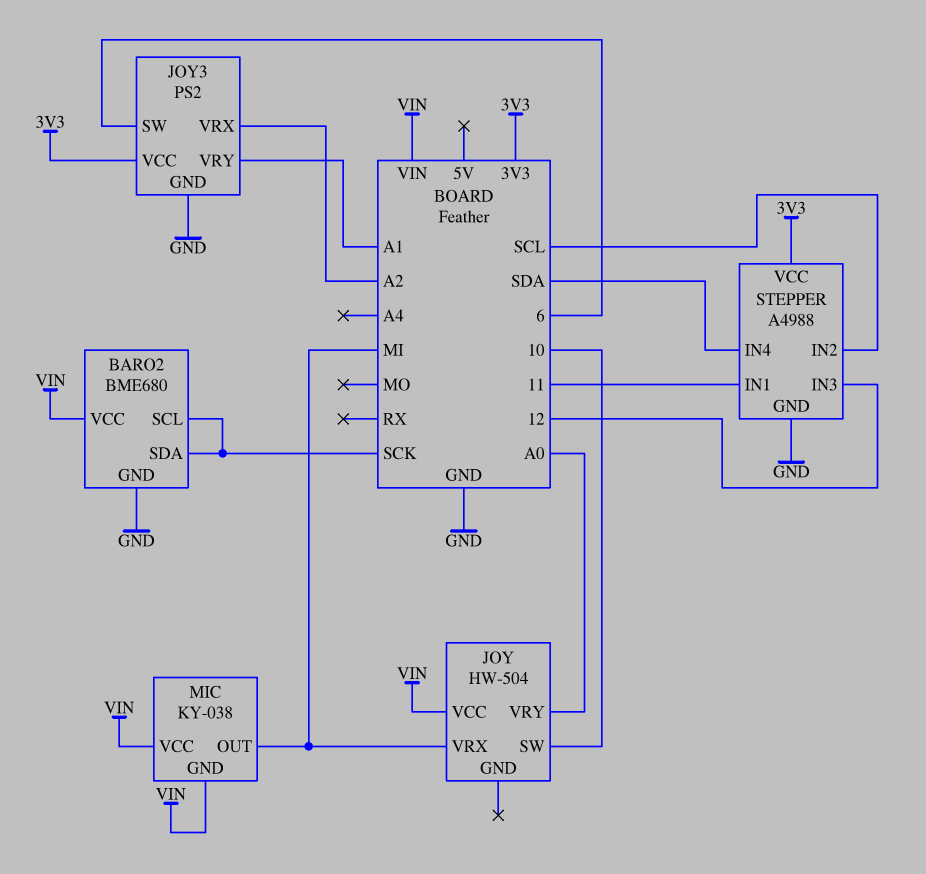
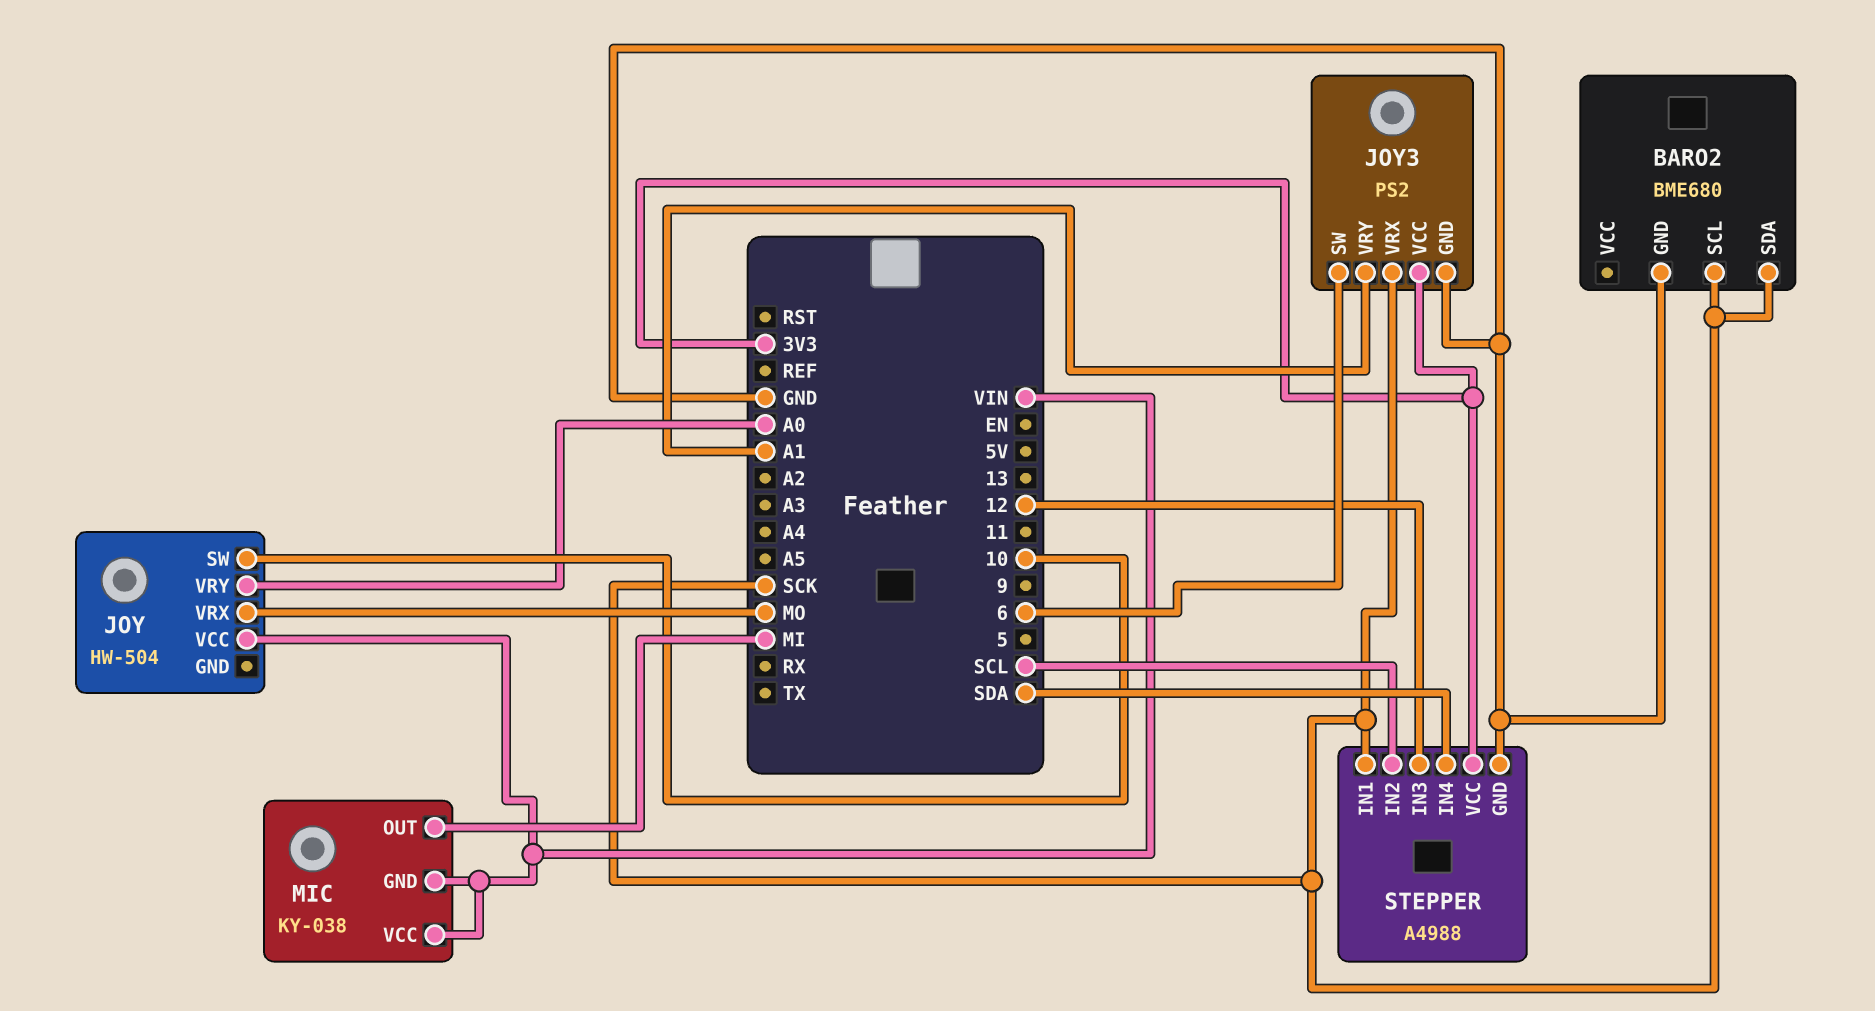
BARO2 pin VCC: VIN -> none
JOY pin VRX: MI -> MO
JOY3 pin VRX: A2 -> SCK
STEPPER pin IN1: 11 -> SCK

